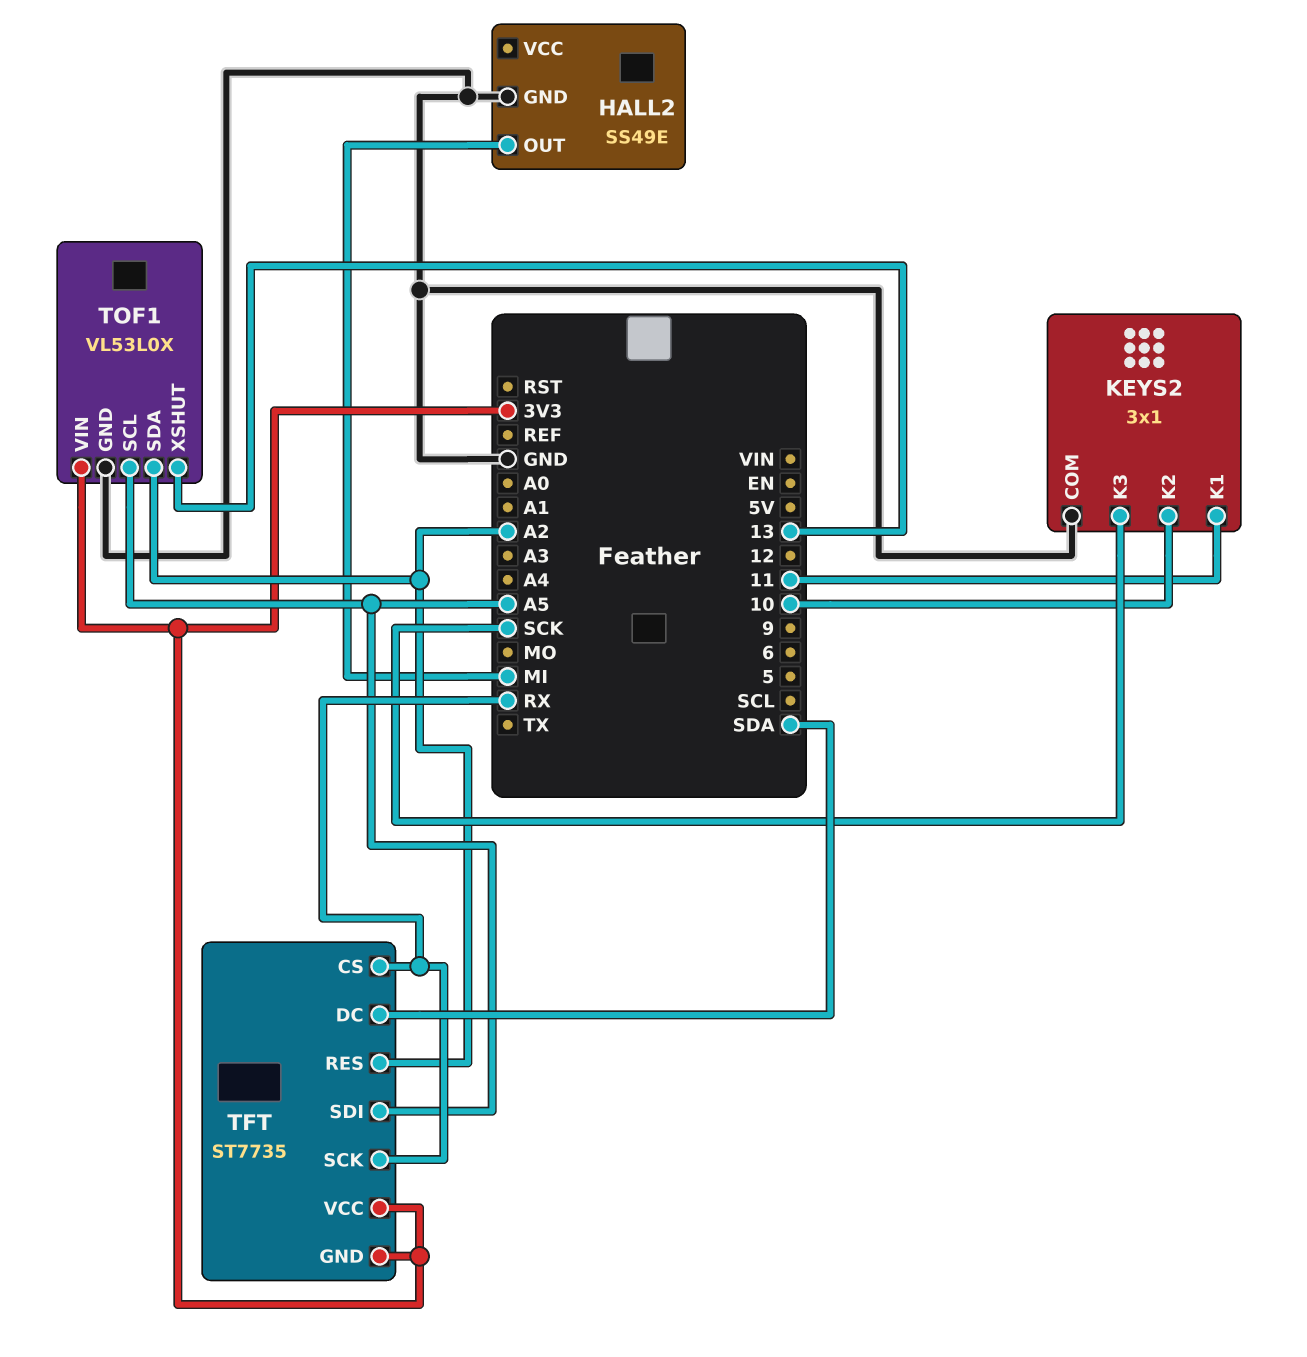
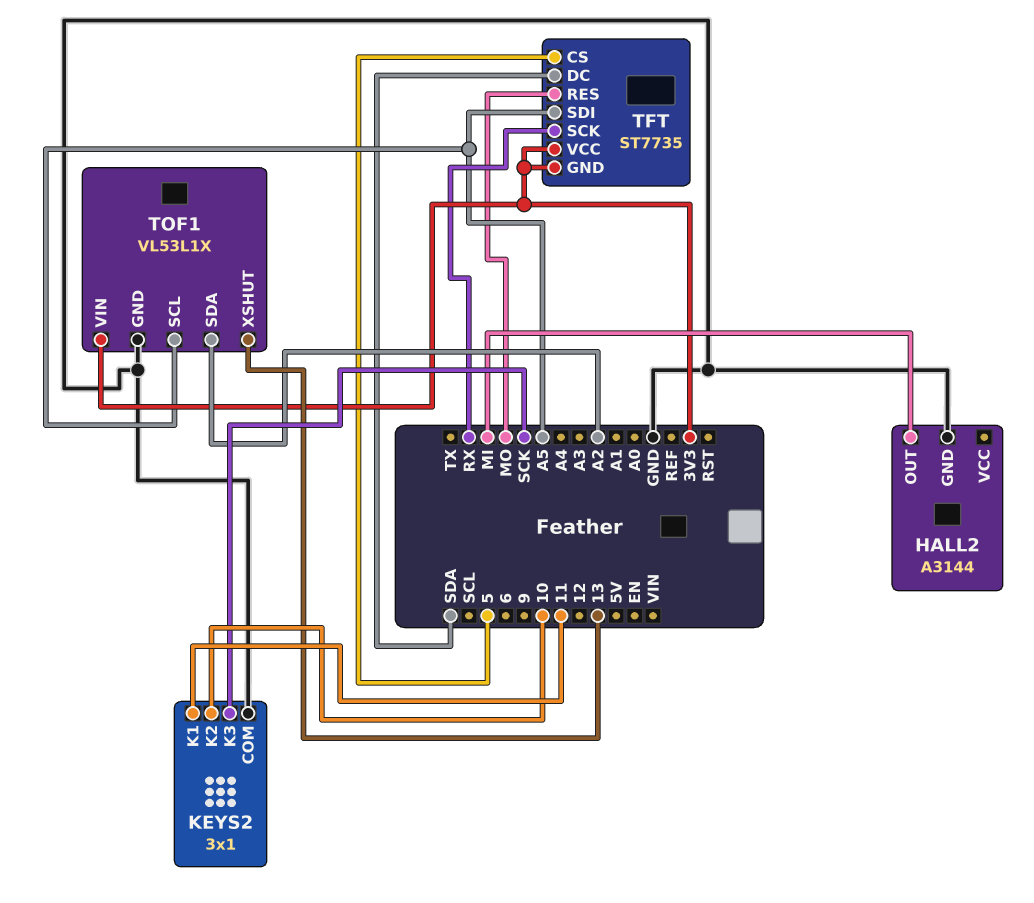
HALL2: SS49E -> A3144
TFT pin CS: RX -> 5
TFT pin RES: A2 -> MO
TOF1: VL53L0X -> VL53L1X

